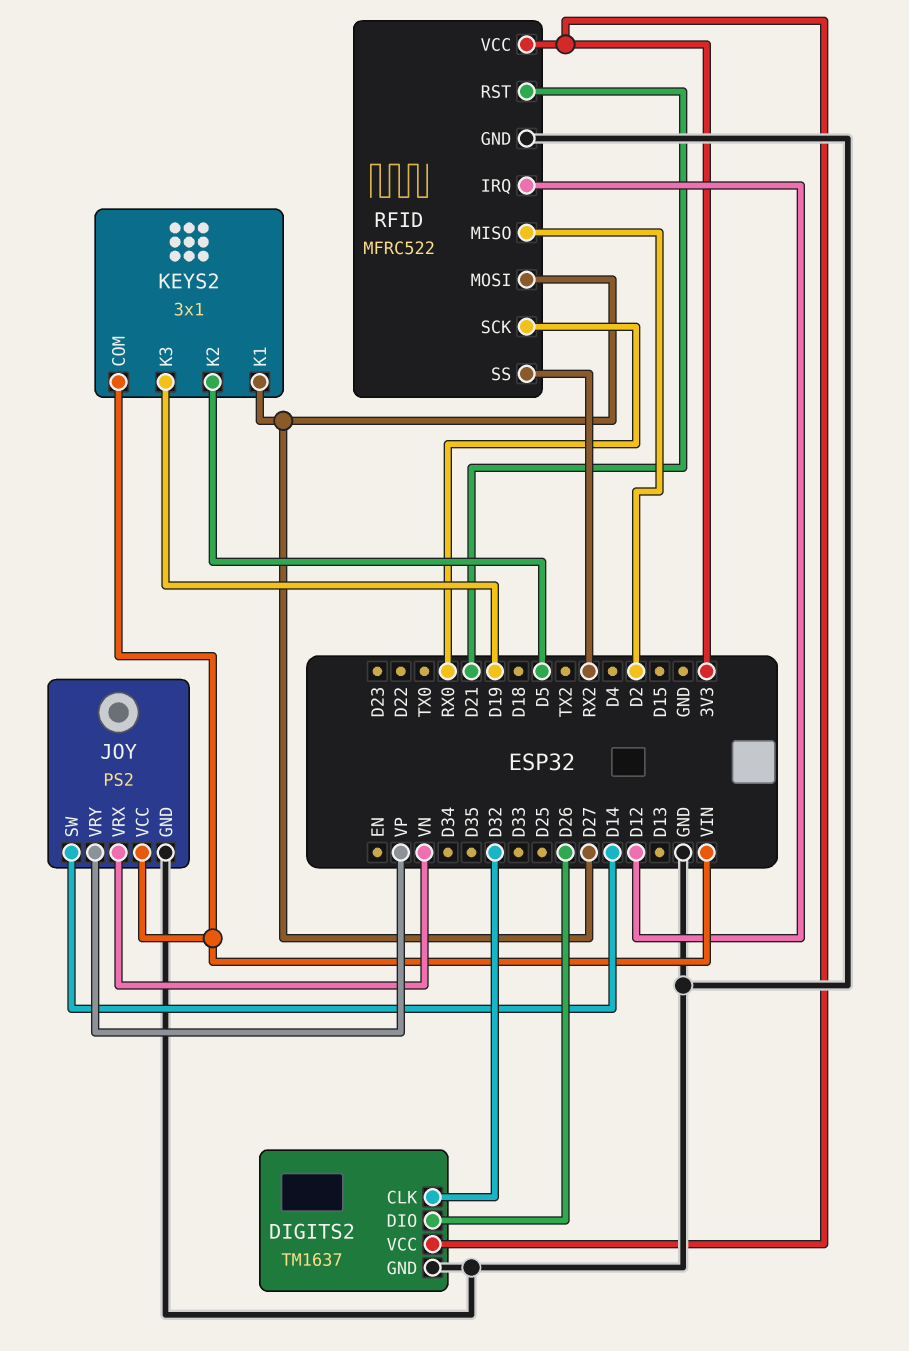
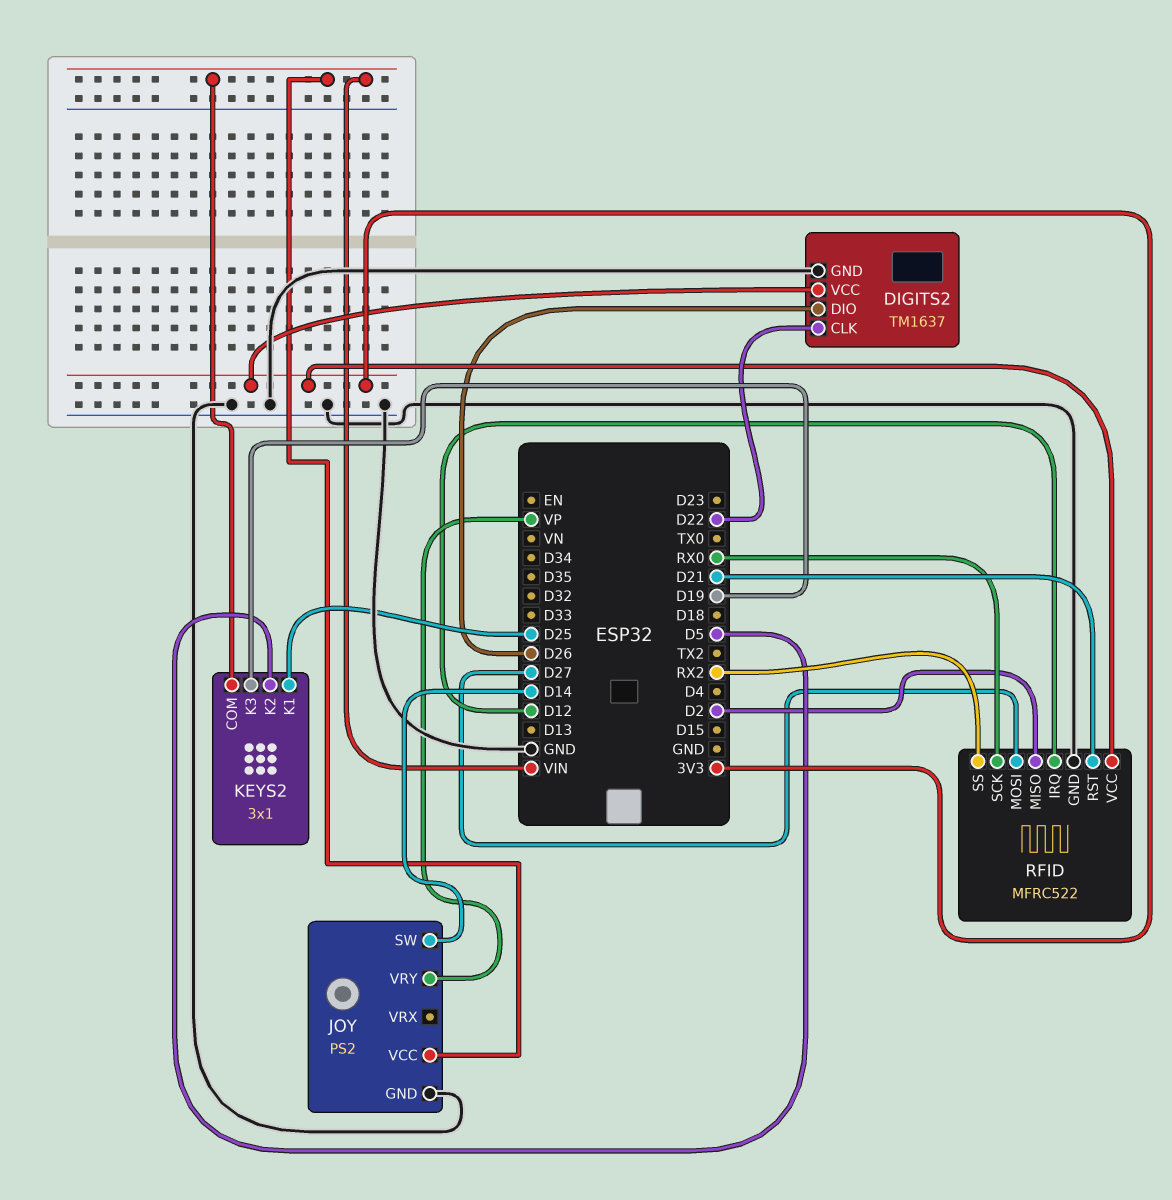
DIGITS2 pin CLK: D32 -> D22
JOY pin VRX: VN -> none
KEYS2 pin K1: D27 -> D25

